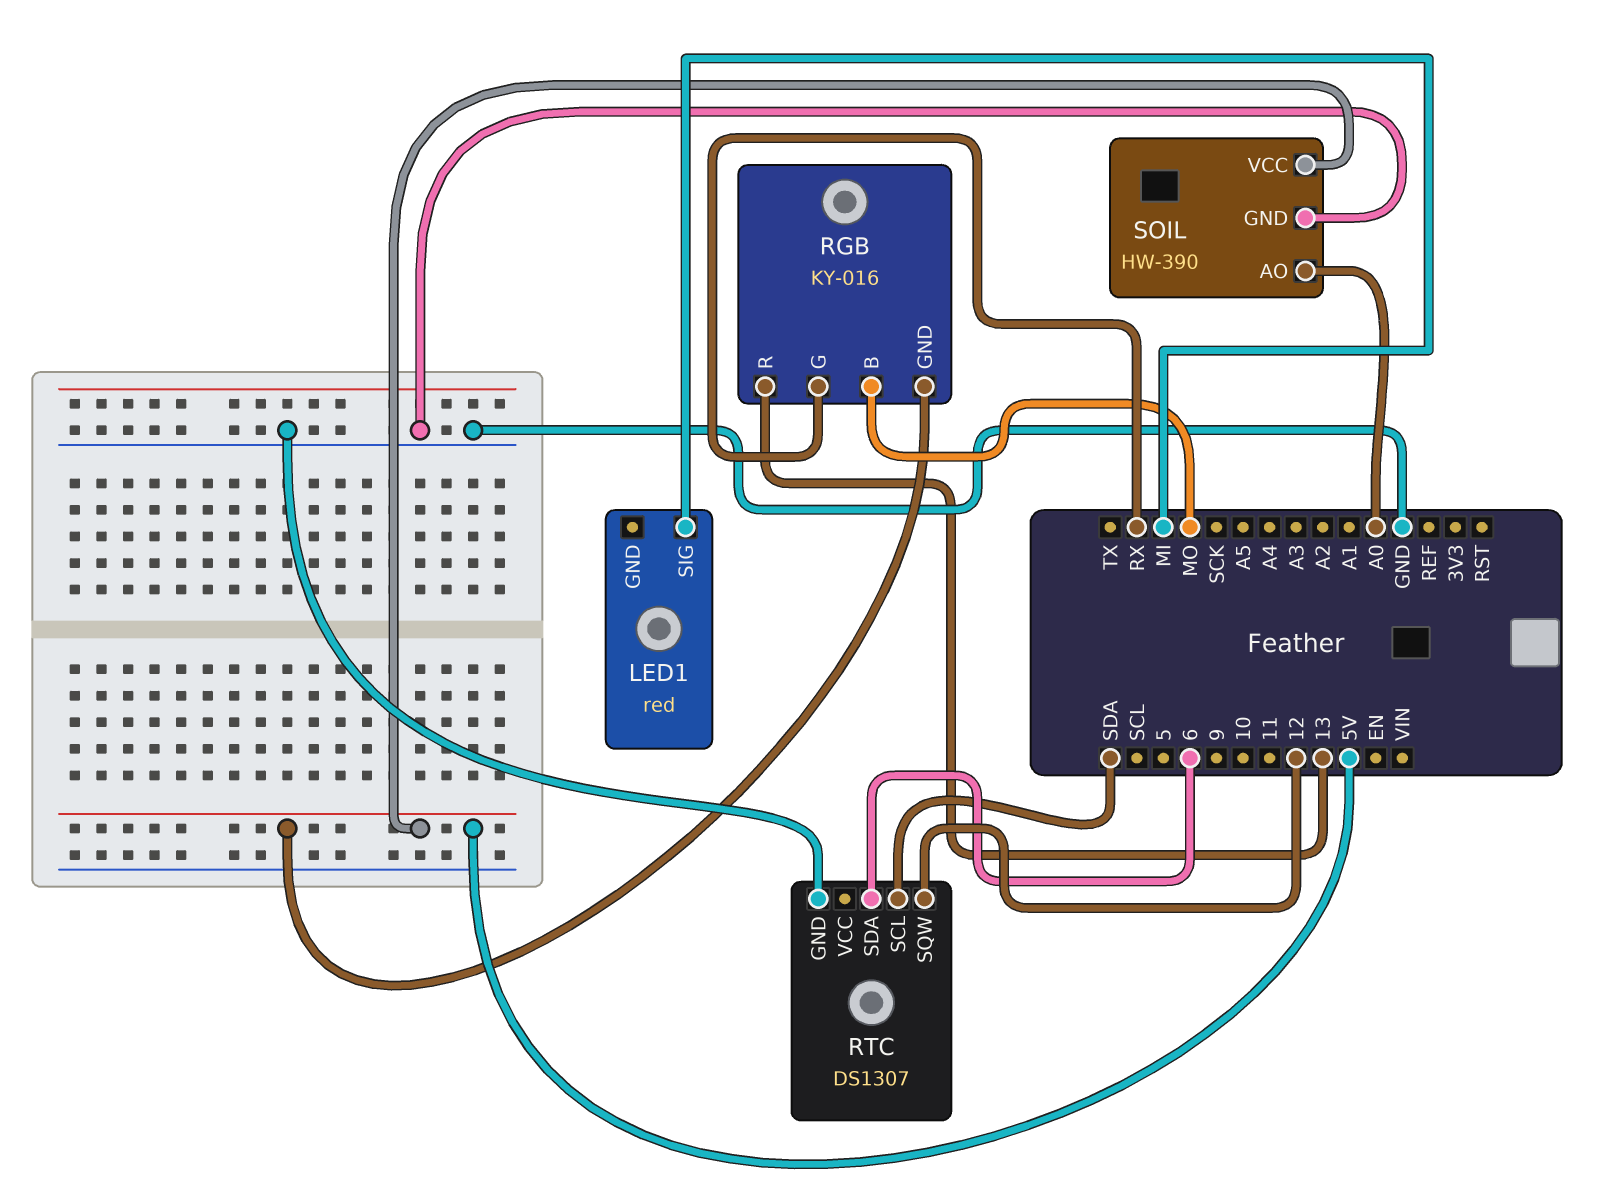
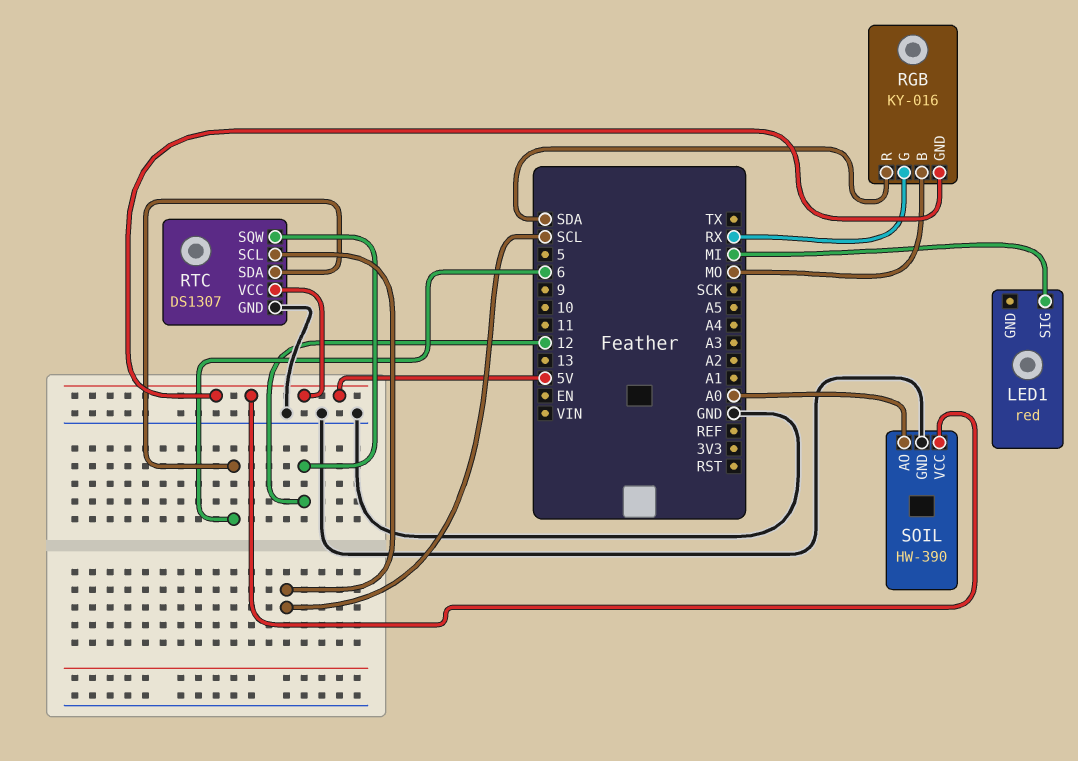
RGB pin R: 13 -> SDA
RTC pin SCL: SDA -> SCL
RTC pin VCC: none -> 5V

